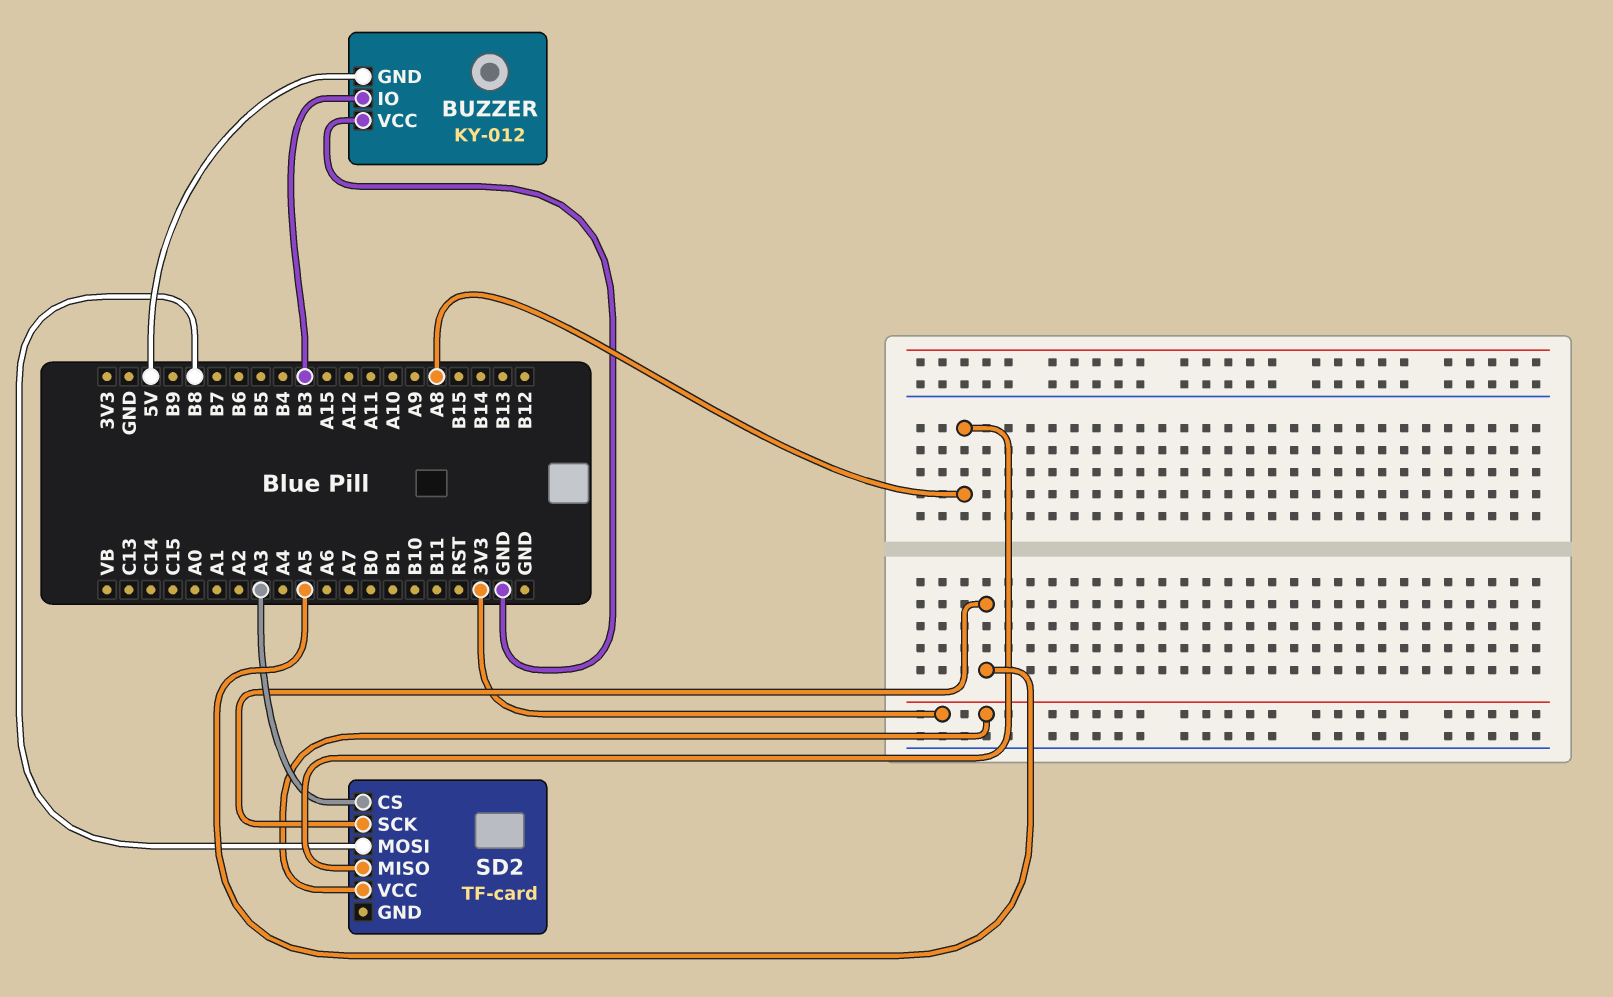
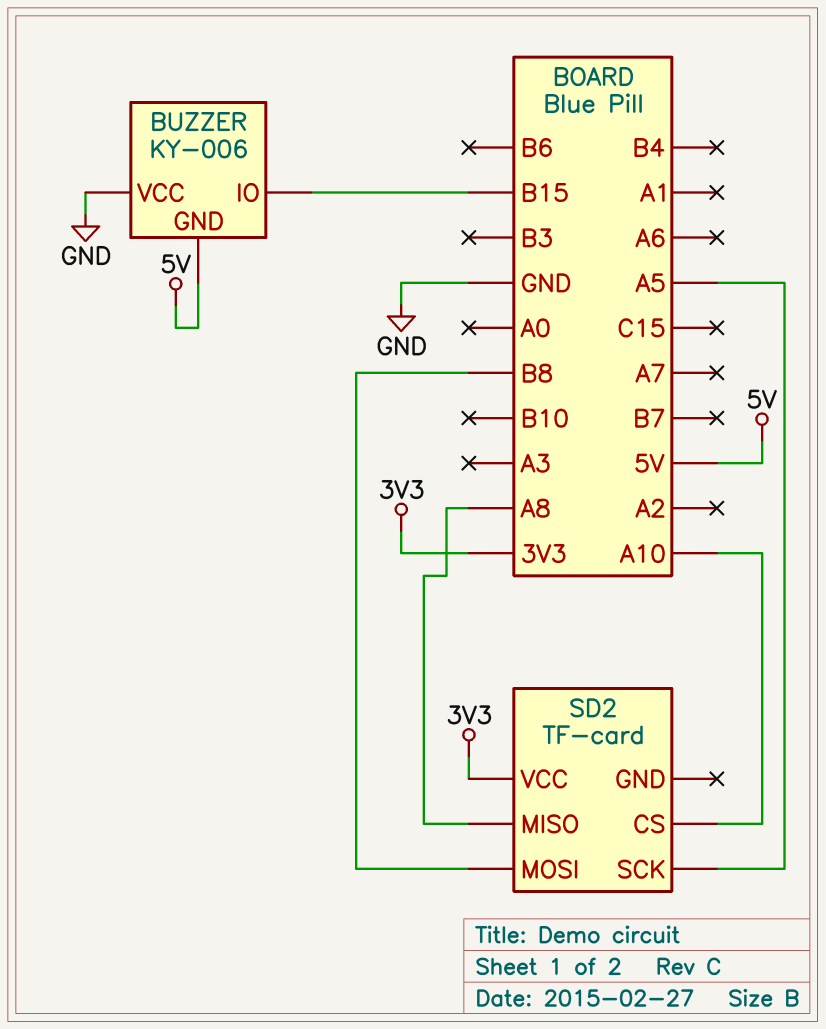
BUZZER: KY-012 -> KY-006
BUZZER pin IO: B3 -> B15
SD2 pin CS: A3 -> A10

